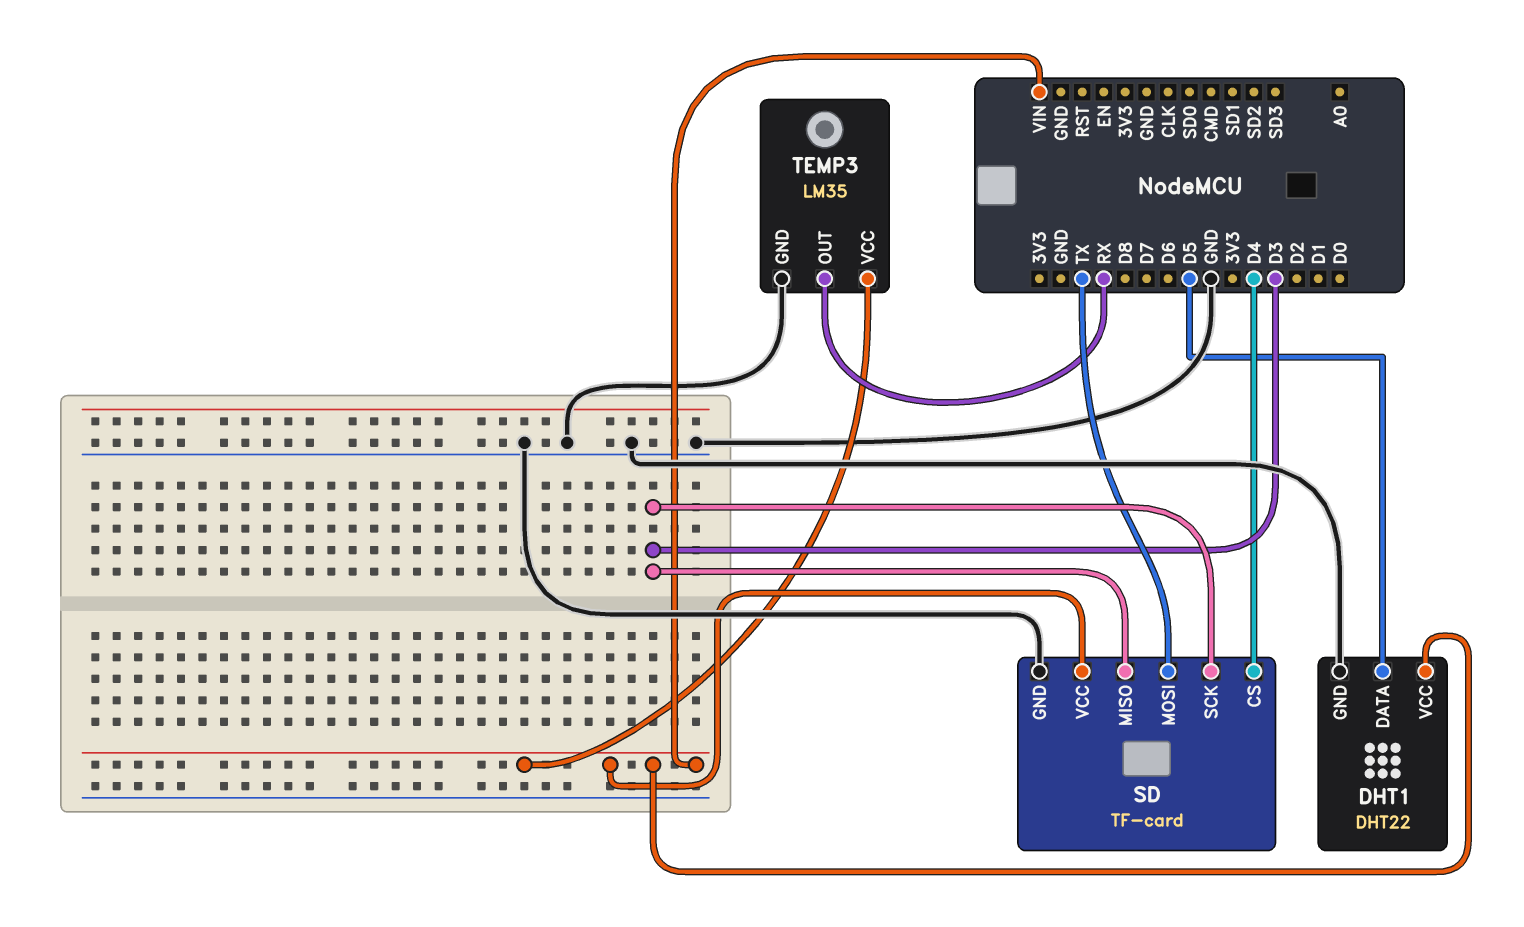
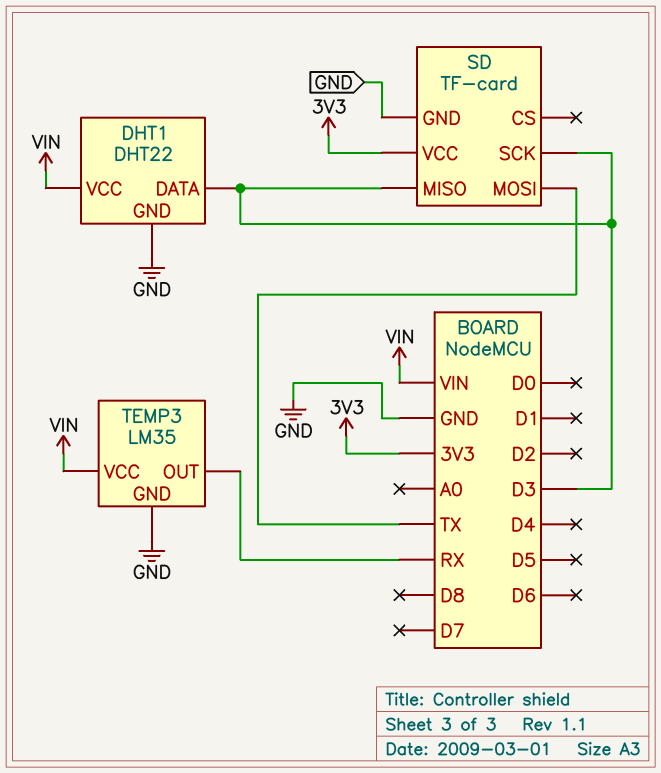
DHT1 pin DATA: D5 -> D3
SD pin CS: D4 -> none
SD pin VCC: VIN -> 3V3

